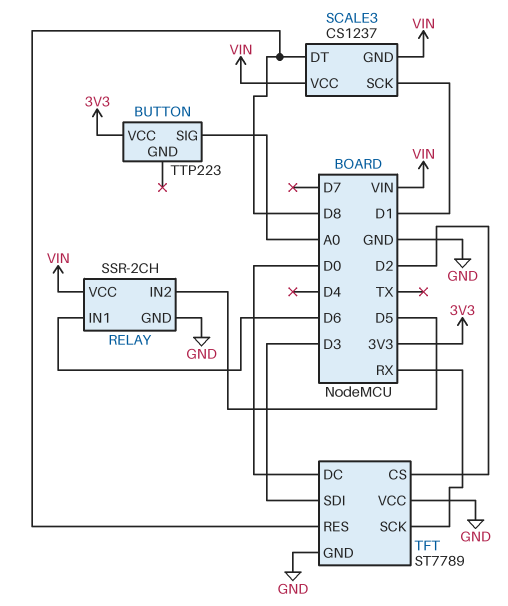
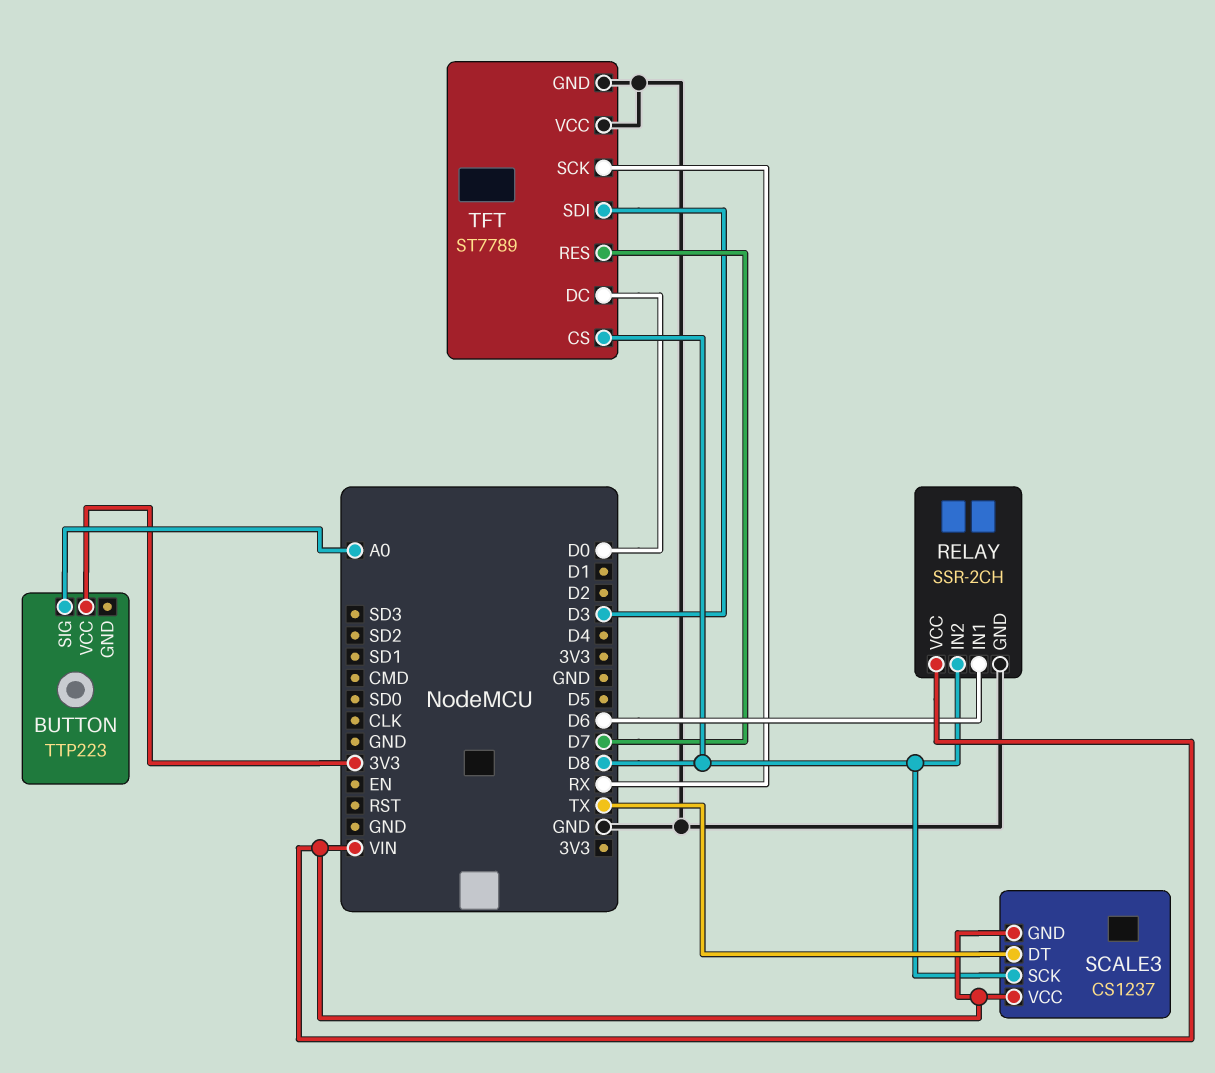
RELAY pin IN2: D5 -> D8
SCALE3 pin DT: D8 -> TX
SCALE3 pin SCK: D1 -> D8
TFT pin CS: D2 -> D8
TFT pin RES: D8 -> D7

